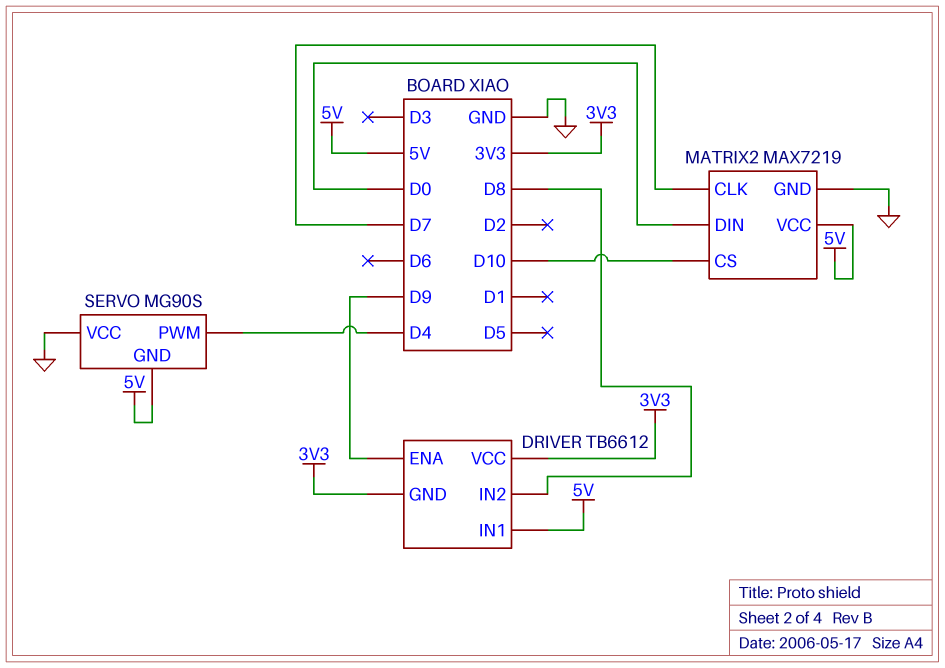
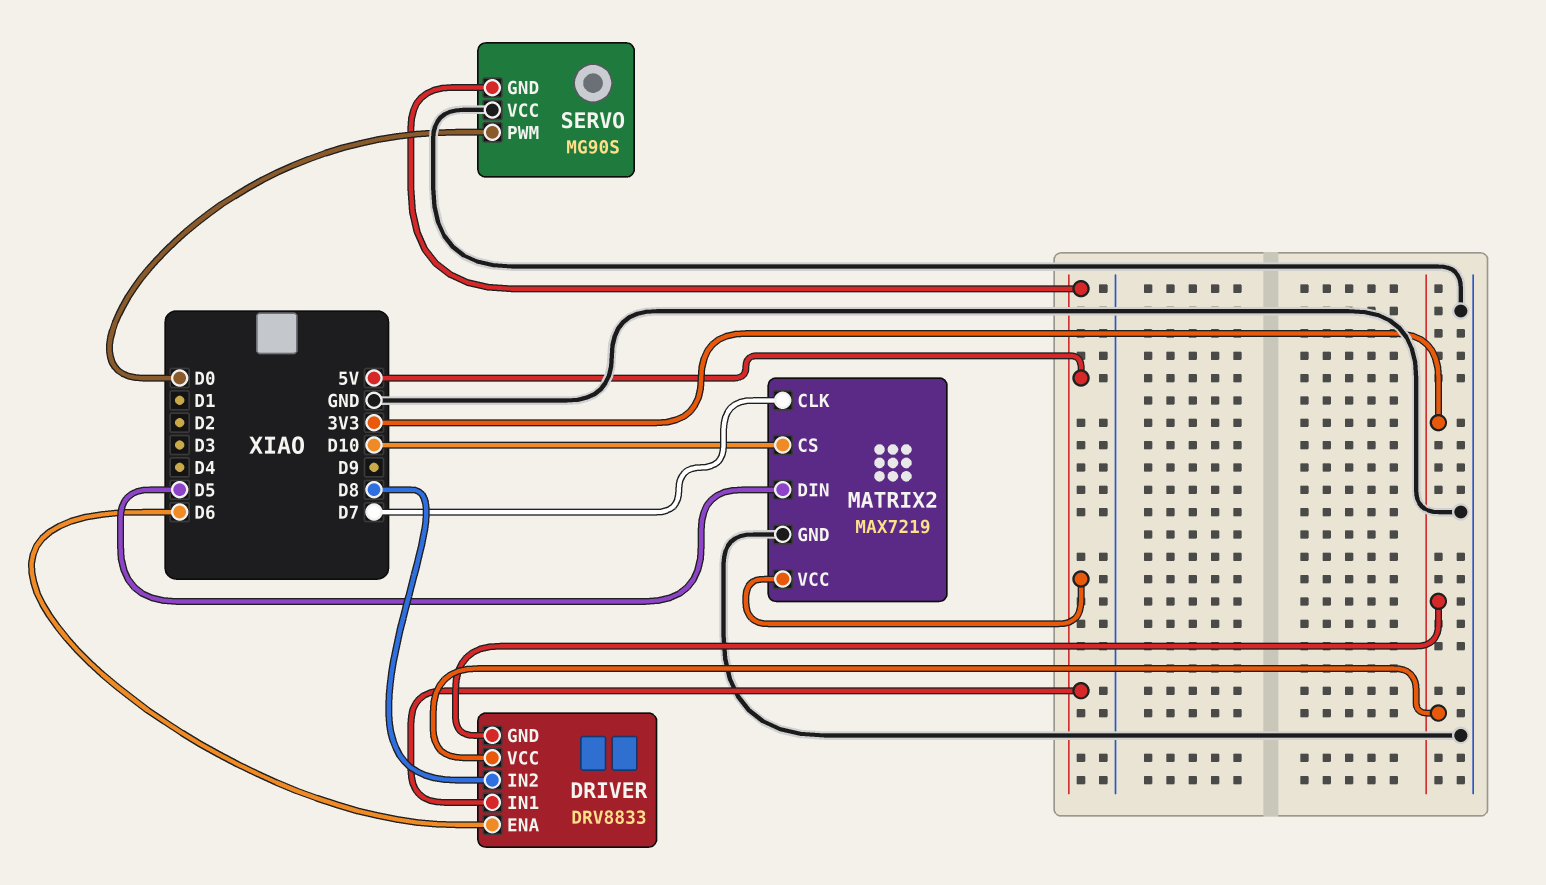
DRIVER: TB6612 -> DRV8833
DRIVER pin ENA: D9 -> D6
MATRIX2 pin DIN: D0 -> D5
SERVO pin PWM: D4 -> D0

